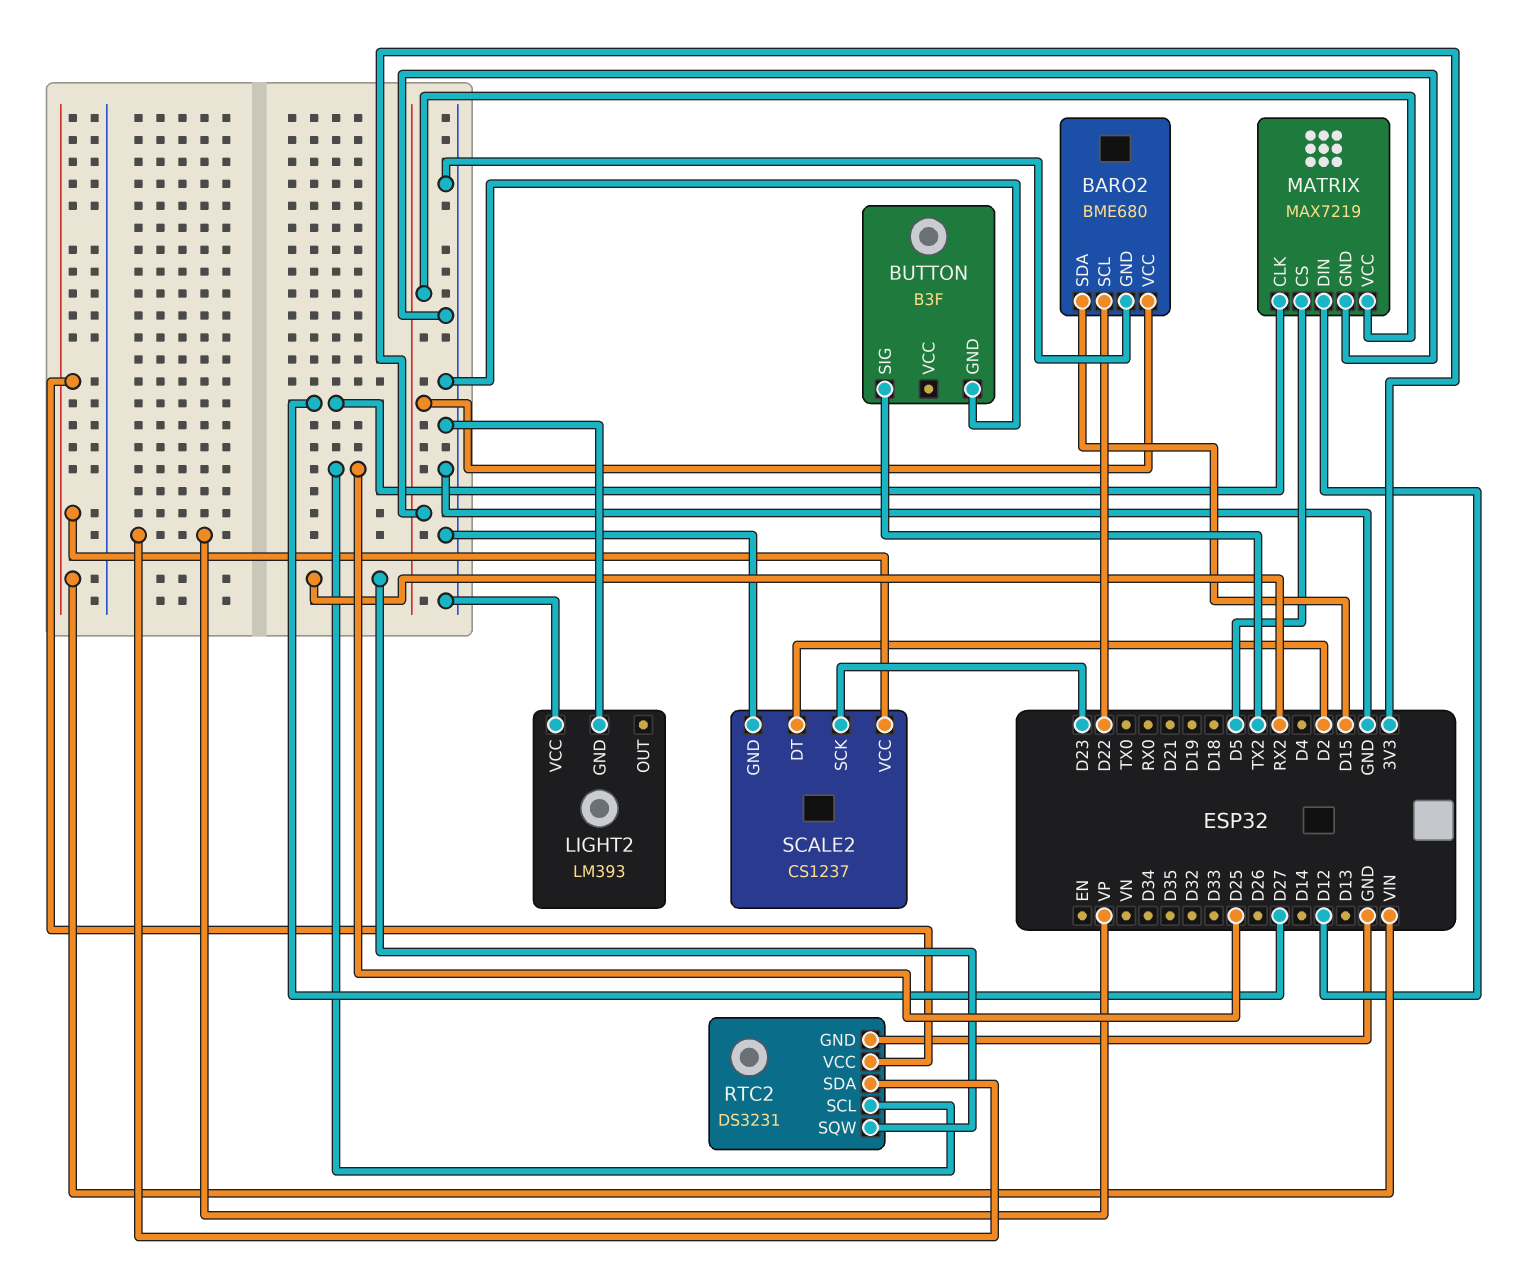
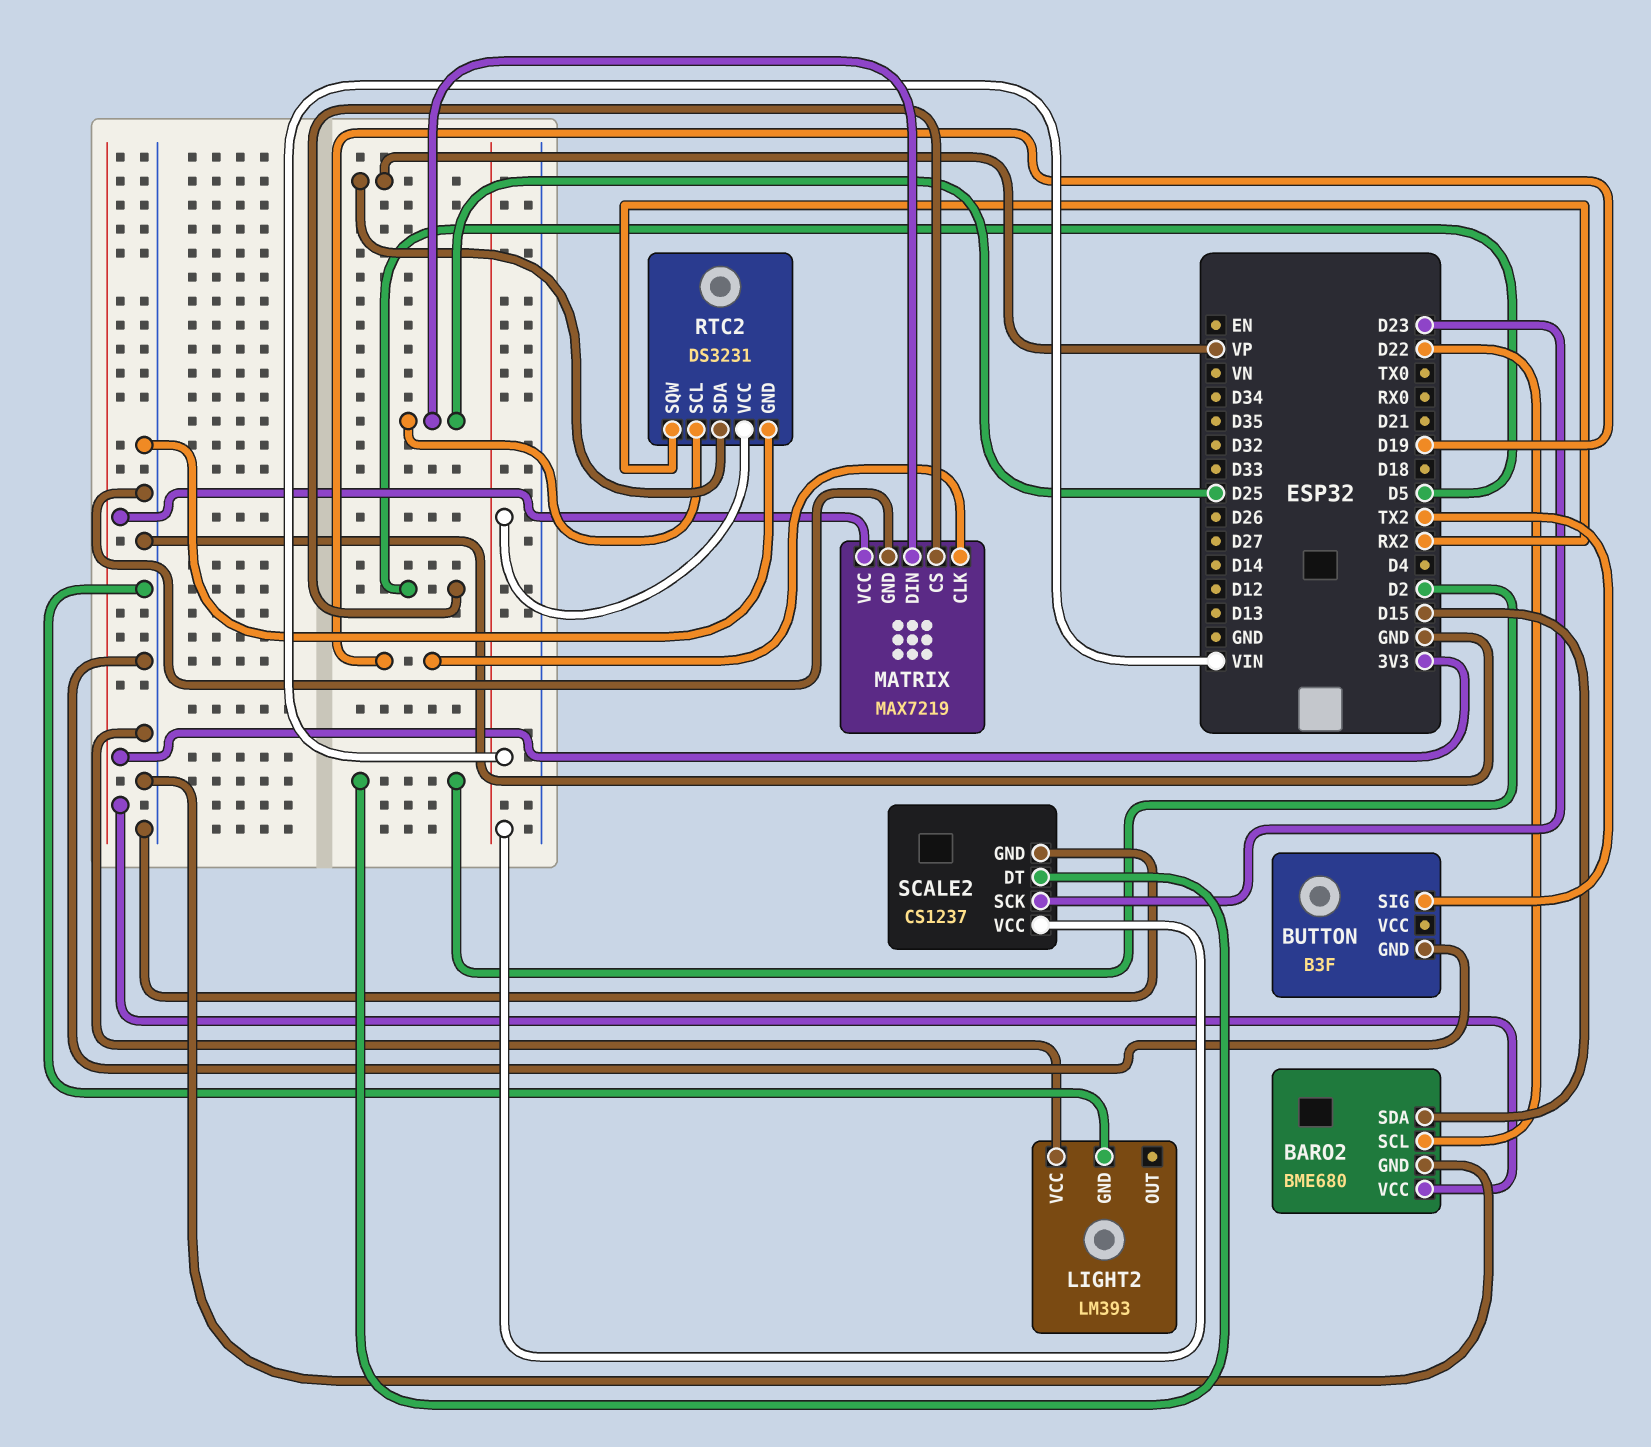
MATRIX pin CLK: D27 -> D19
MATRIX pin DIN: D12 -> D25

